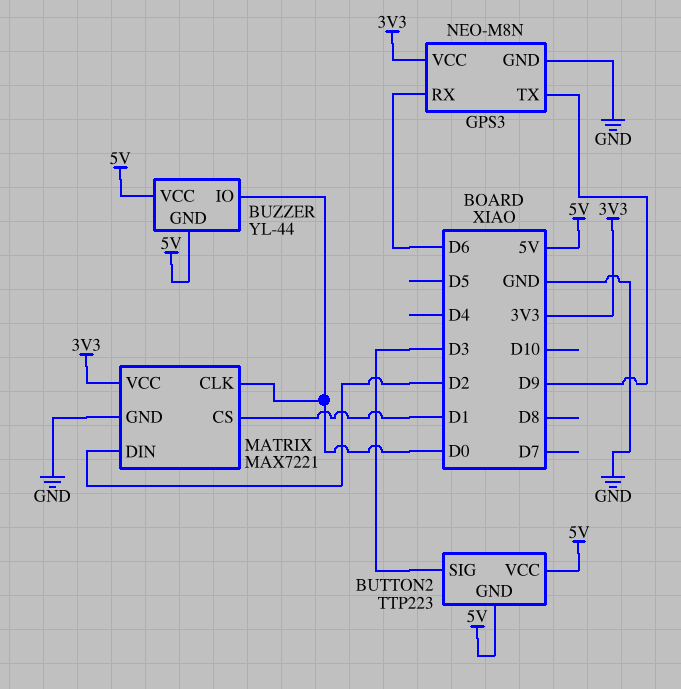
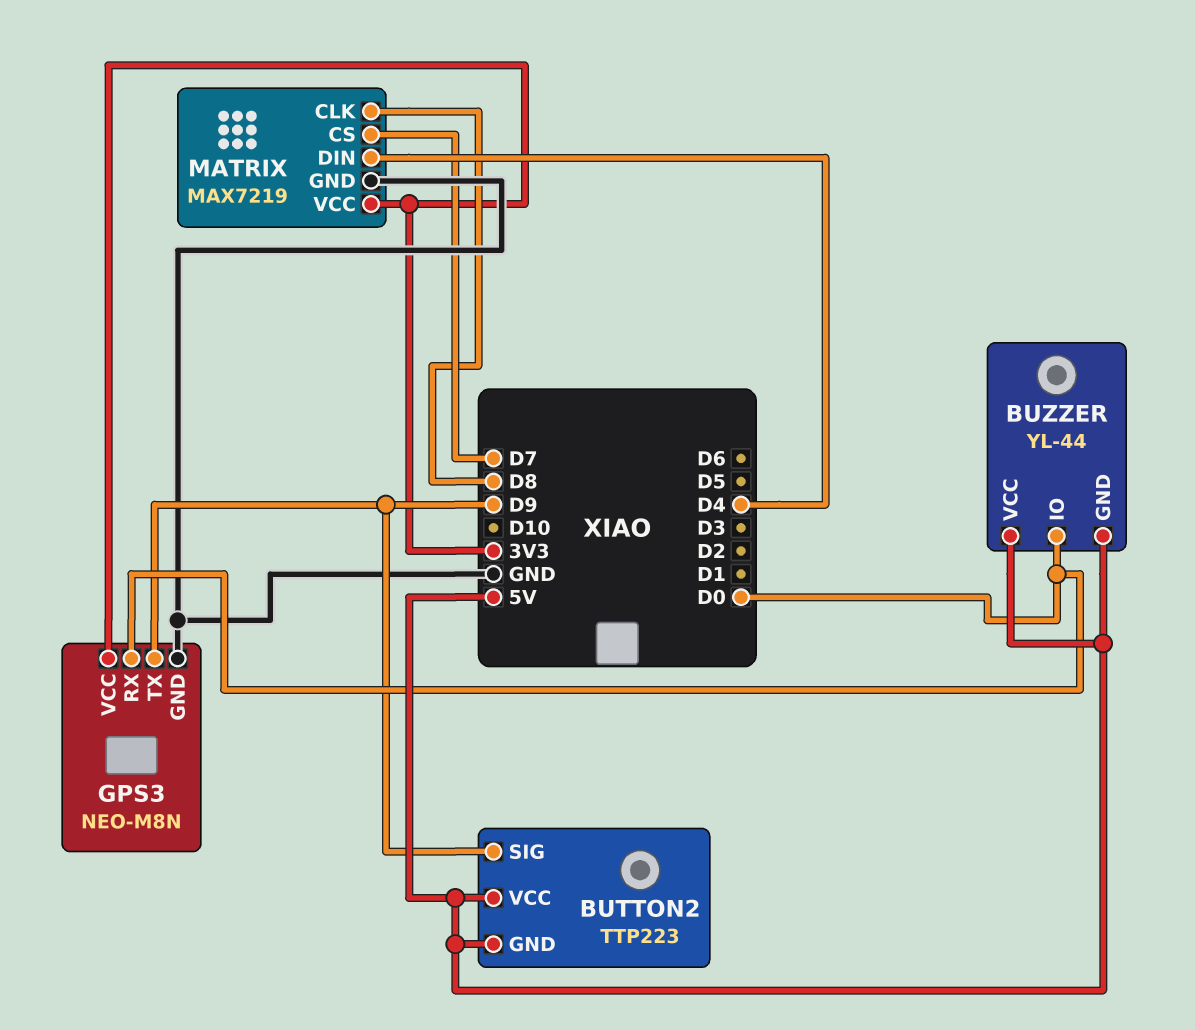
BUTTON2 pin SIG: D3 -> D9
GPS3 pin RX: D6 -> D0
MATRIX: MAX7221 -> MAX7219
MATRIX pin CLK: D0 -> D8
MATRIX pin CS: D1 -> D7
MATRIX pin DIN: D2 -> D4

